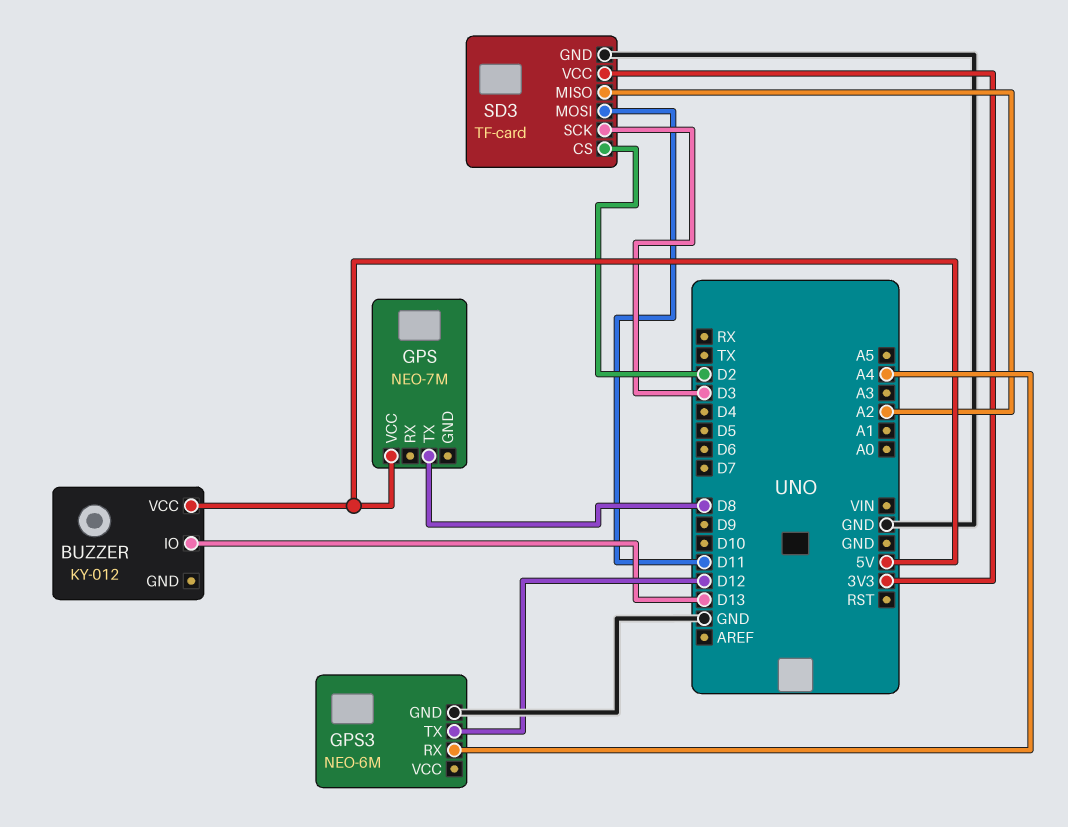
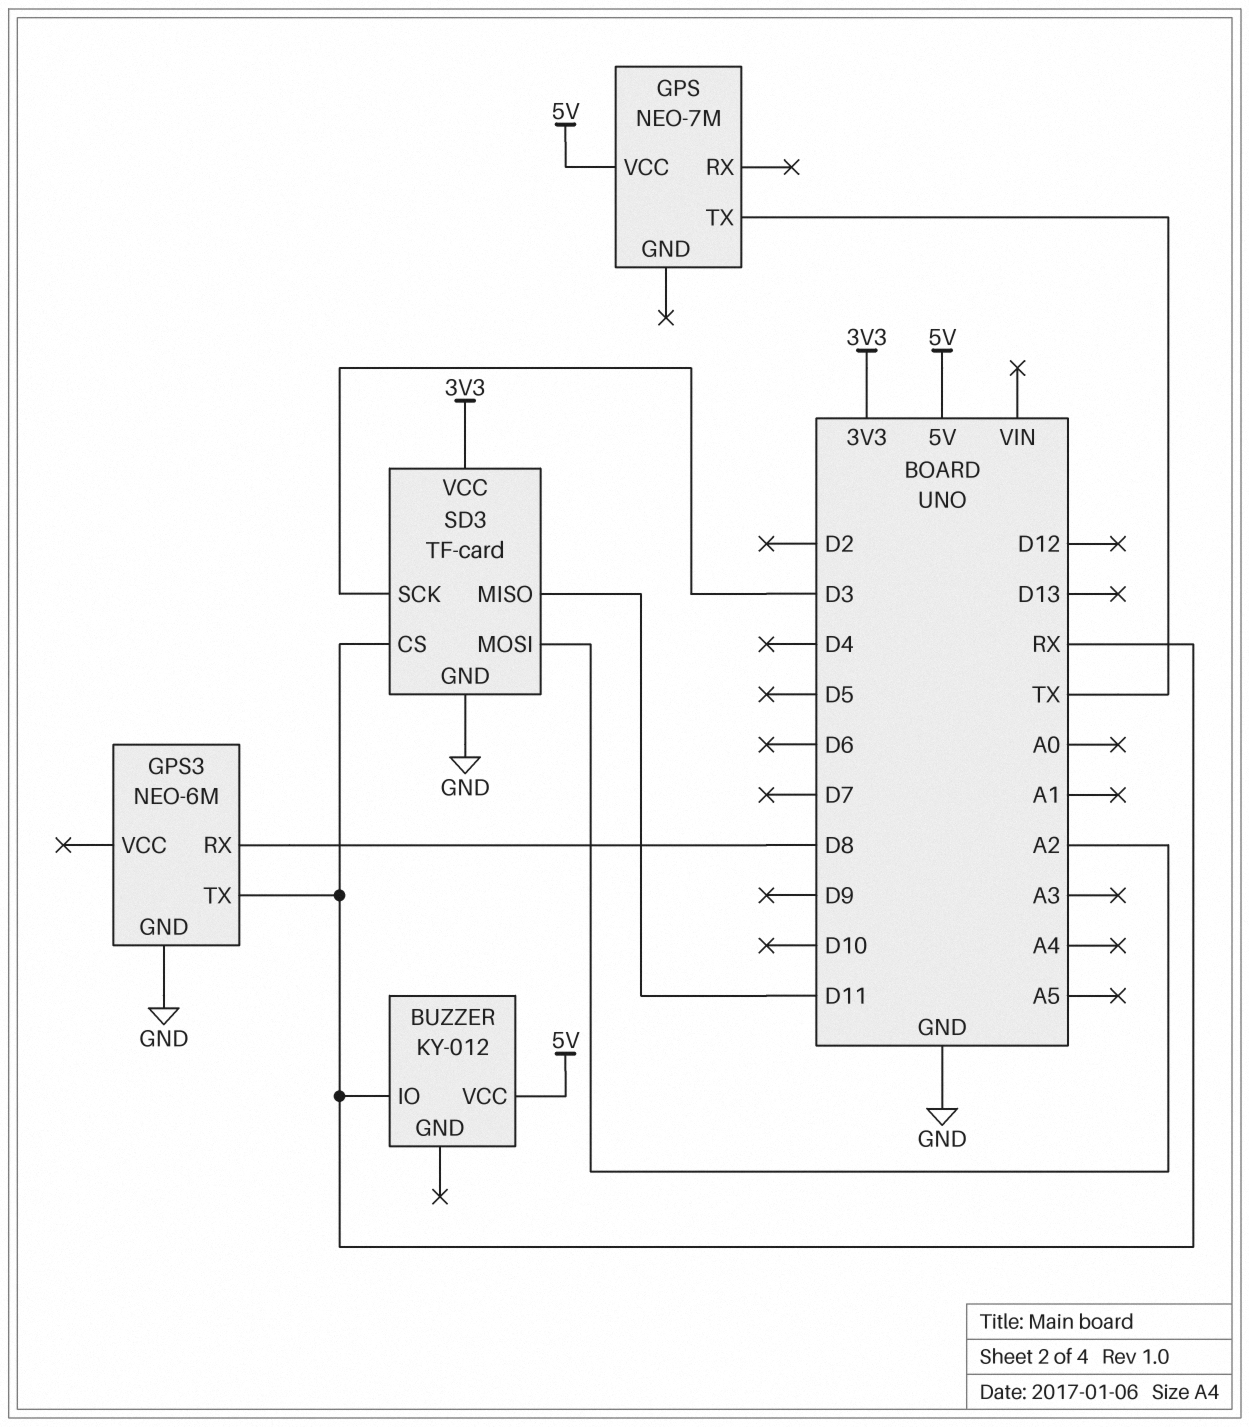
BUZZER pin IO: D13 -> RX
GPS pin TX: D8 -> TX
GPS3 pin RX: A4 -> D8
GPS3 pin TX: D12 -> RX
SD3 pin CS: D2 -> RX
SD3 pin MISO: A2 -> D11
SD3 pin MOSI: D11 -> A2

